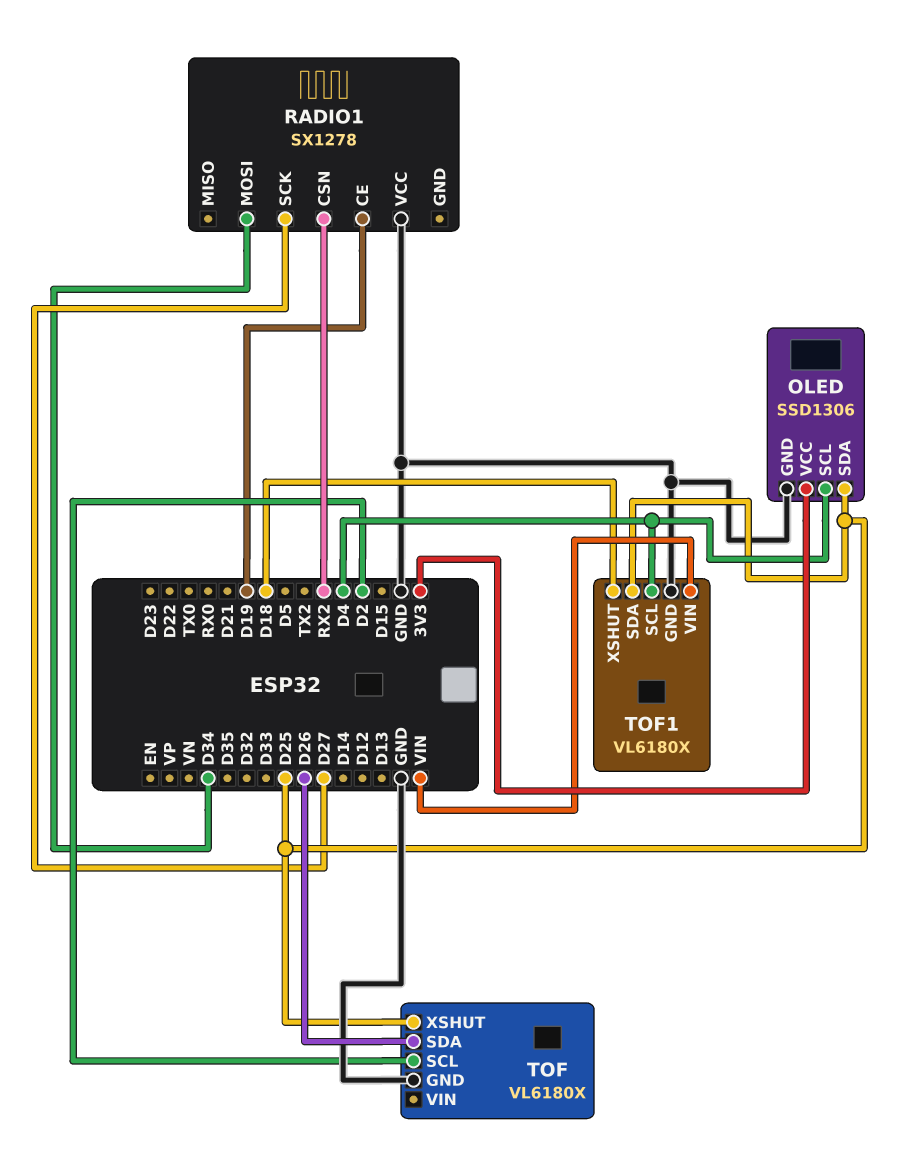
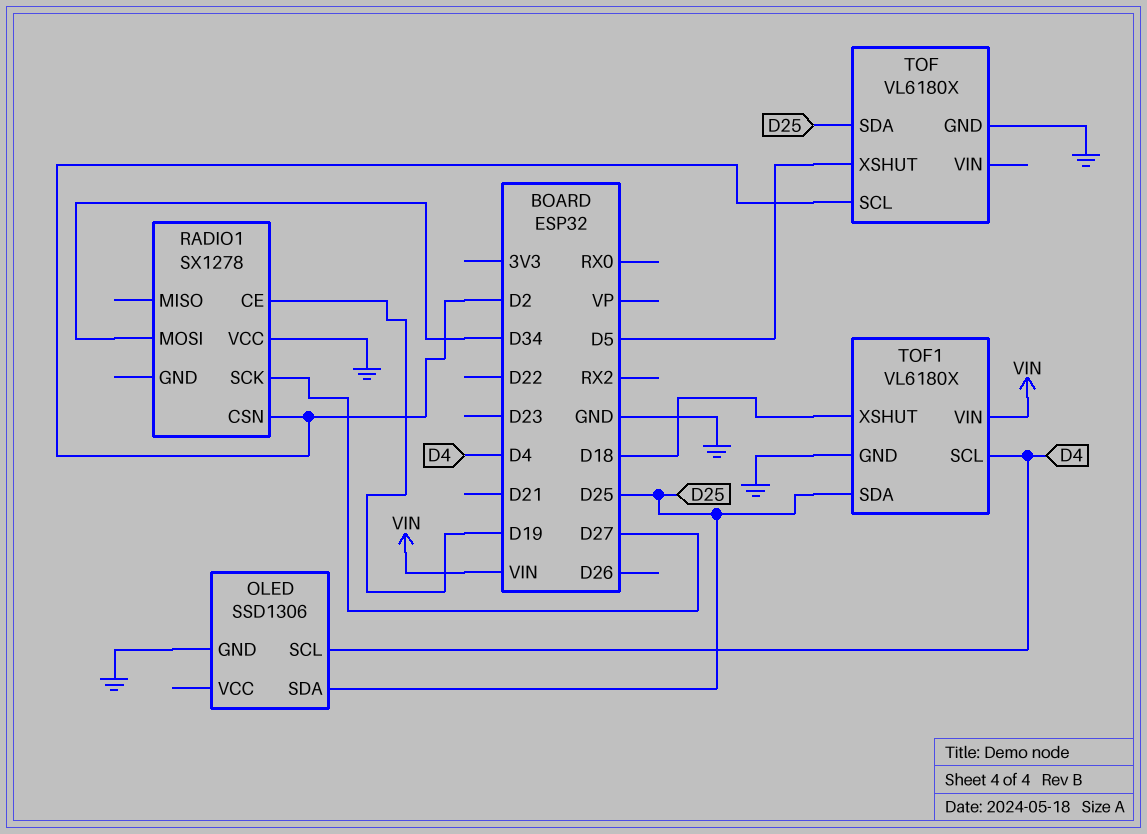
OLED pin VCC: 3V3 -> none
RADIO1 pin CSN: RX2 -> D2
TOF pin SDA: D26 -> D25
TOF pin XSHUT: D25 -> D5

